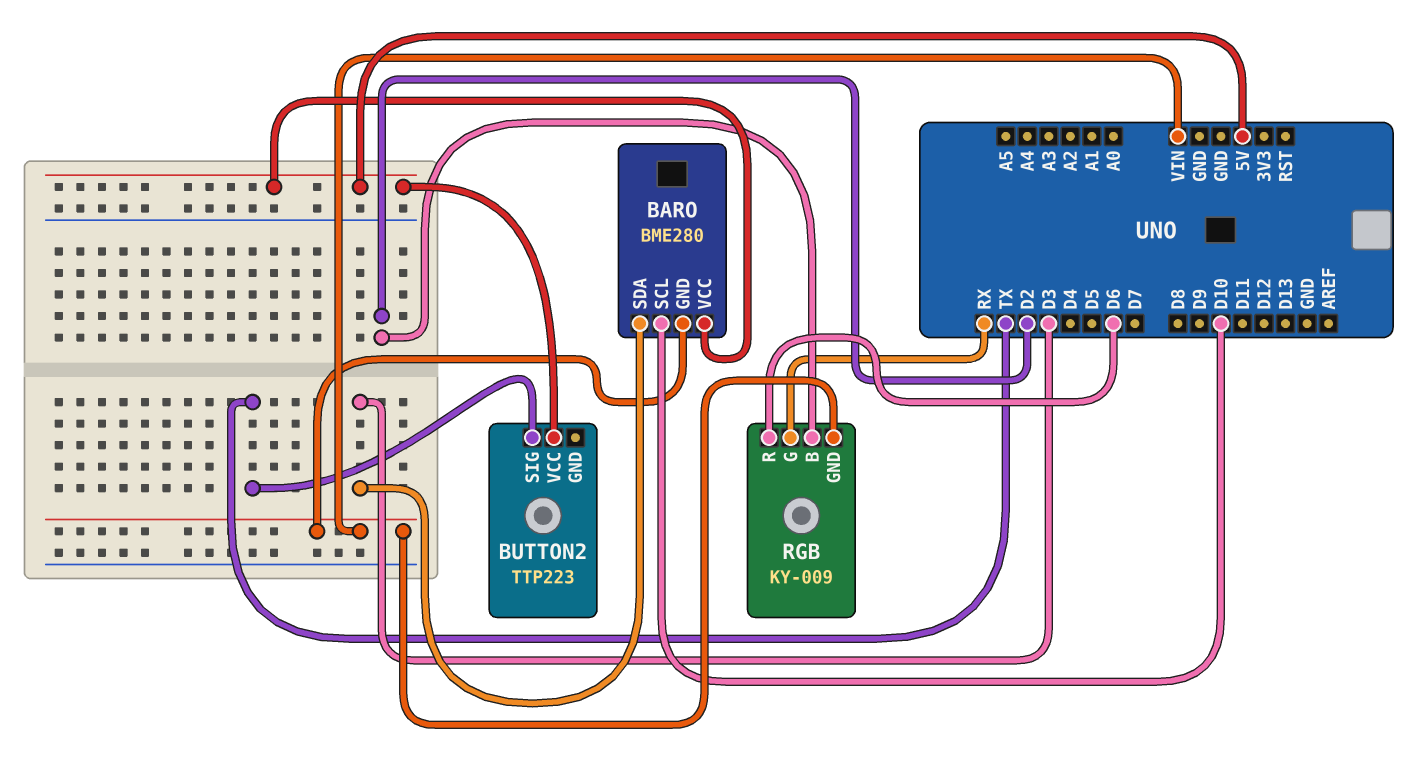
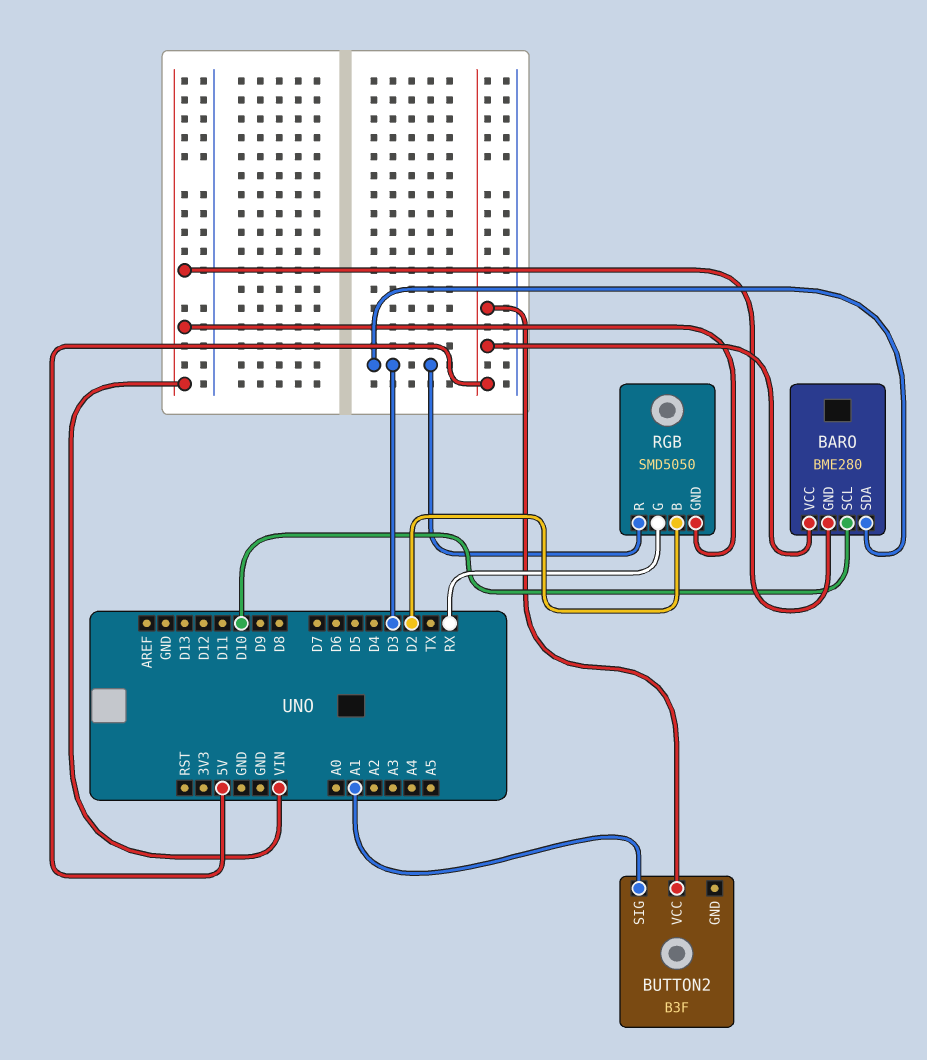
BUTTON2: TTP223 -> B3F
BUTTON2 pin SIG: TX -> A1
RGB: KY-009 -> SMD5050
RGB pin R: D6 -> D3

